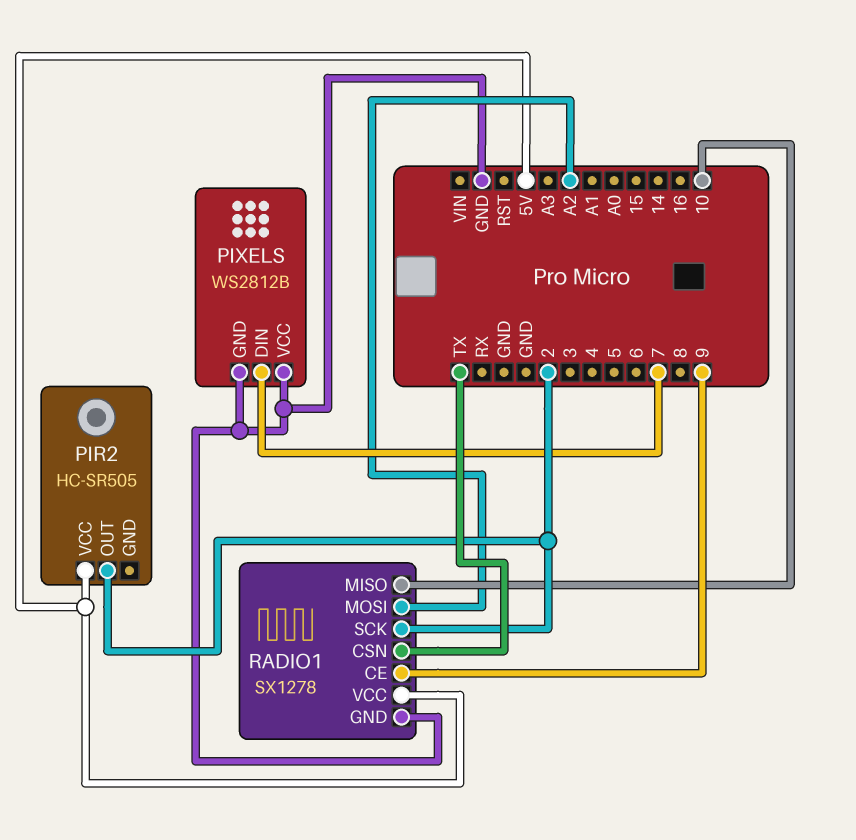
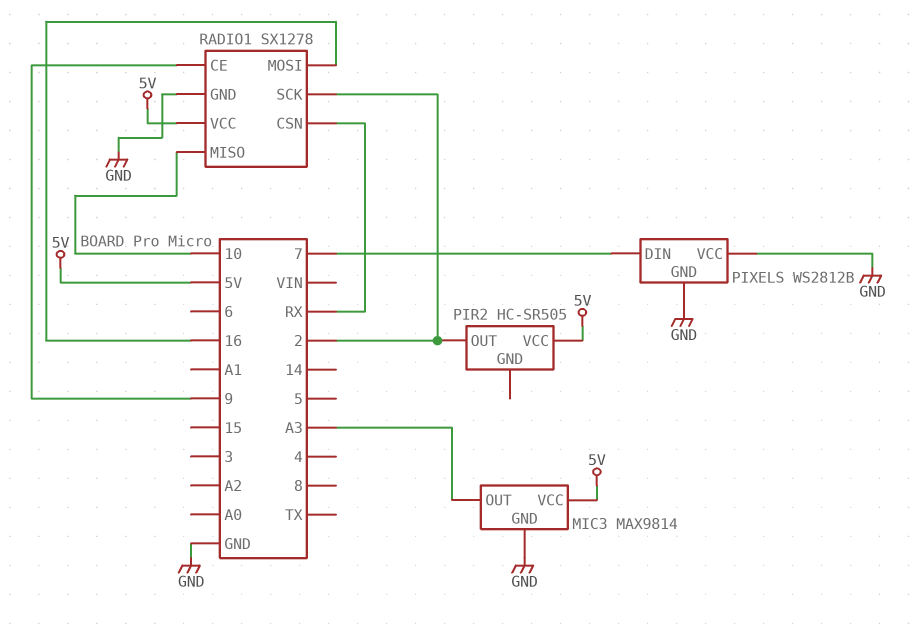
MIC3: none -> MAX9814
MIC3 pin GND: none -> GND
MIC3 pin OUT: none -> A3
MIC3 pin VCC: none -> 5V
RADIO1 pin CSN: TX -> RX
RADIO1 pin MOSI: A2 -> 16

